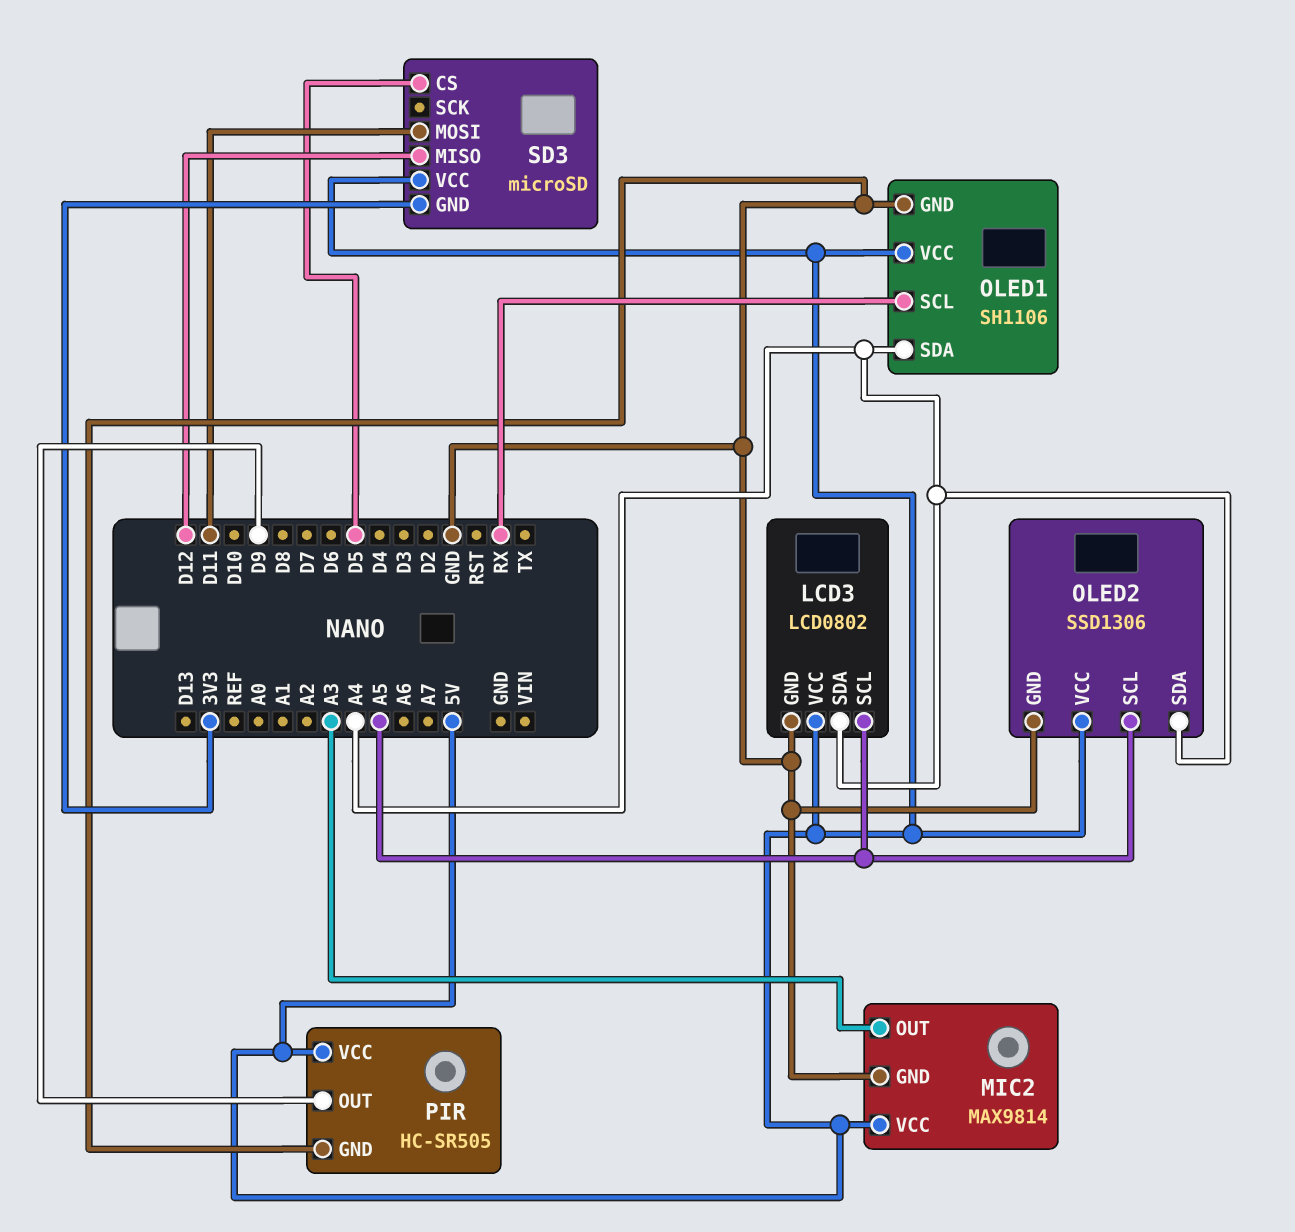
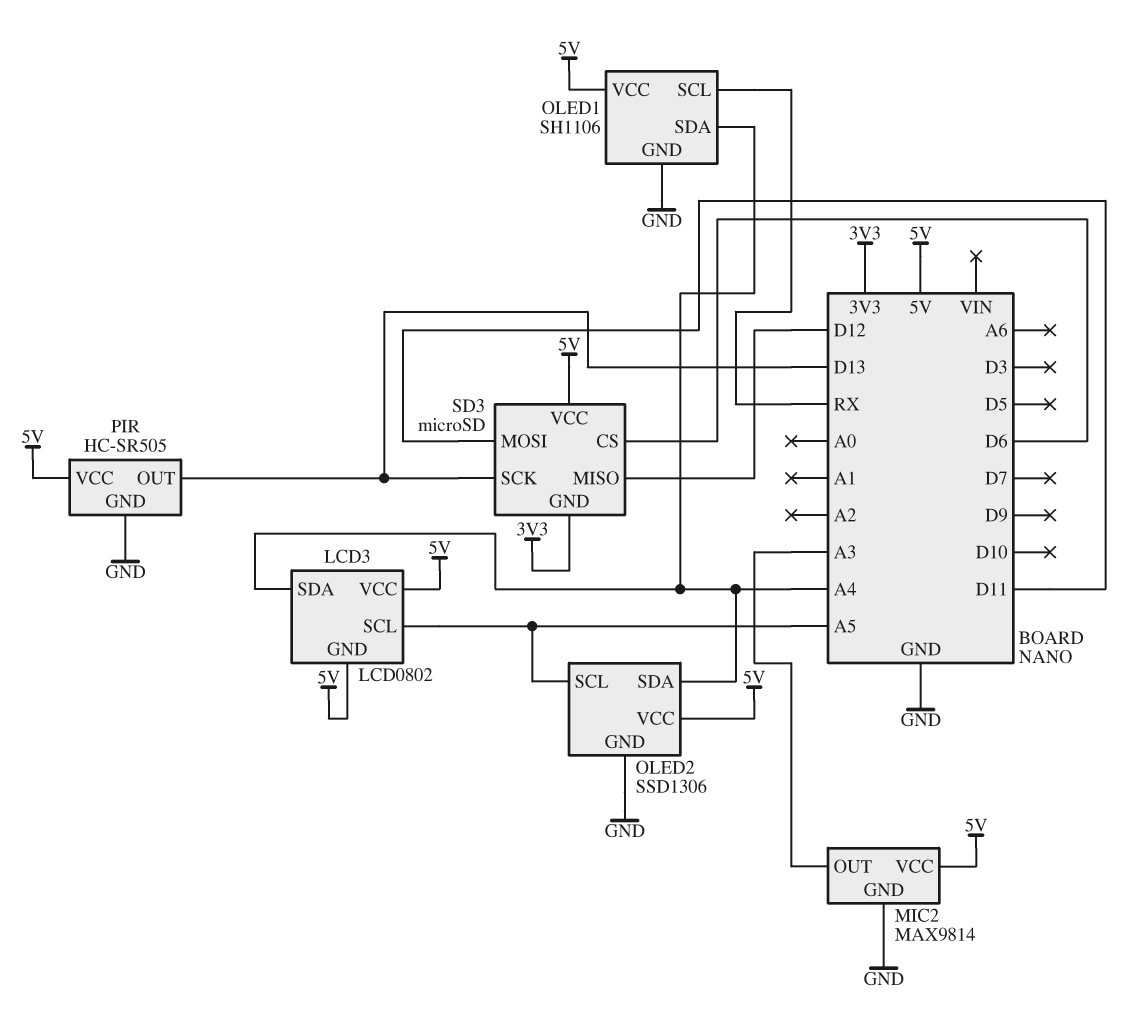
LCD3 pin GND: GND -> 5V
PIR pin OUT: D9 -> D13
SD3 pin CS: D5 -> D6
SD3 pin SCK: none -> D13

